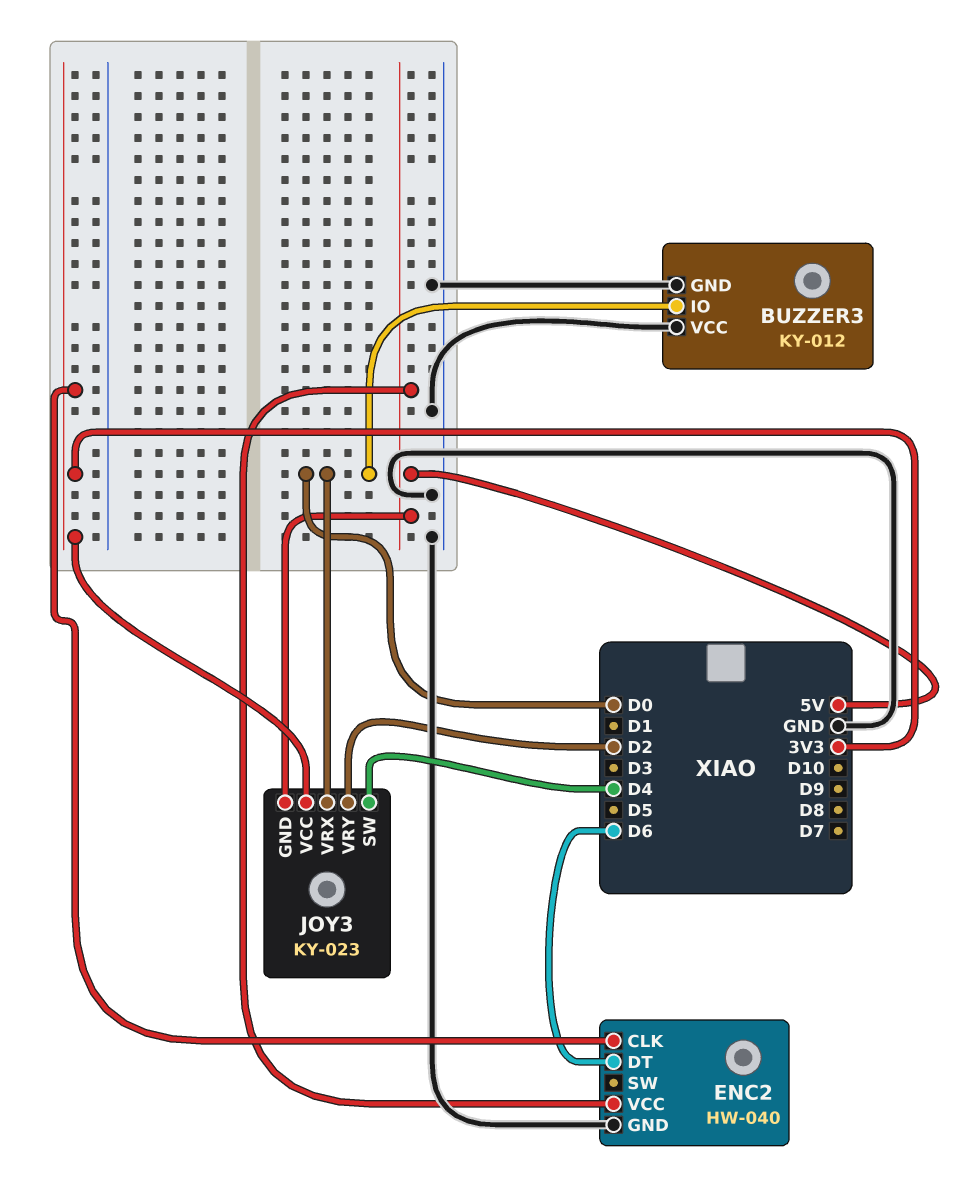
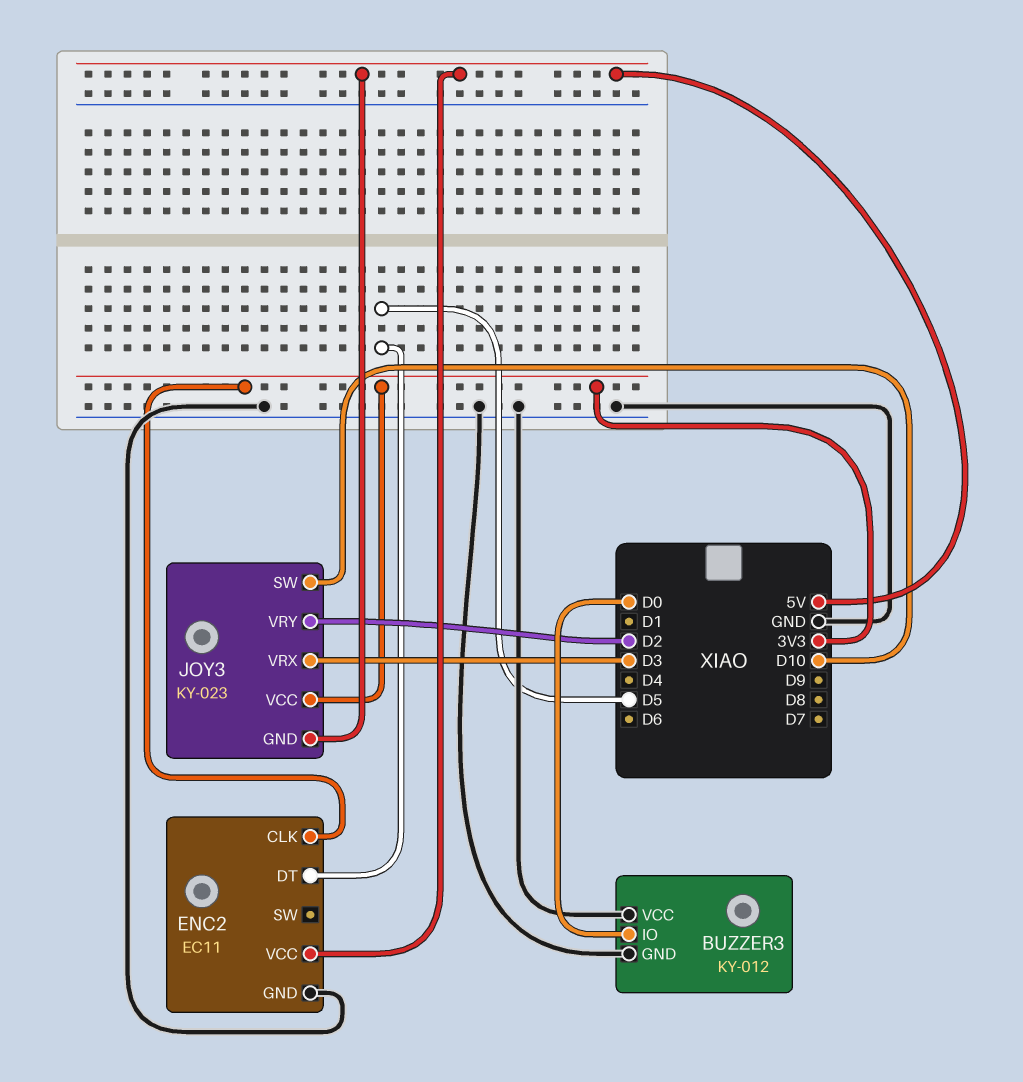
ENC2: HW-040 -> EC11
ENC2 pin DT: D6 -> D5
JOY3 pin SW: D4 -> D10
JOY3 pin VRX: D0 -> D3

